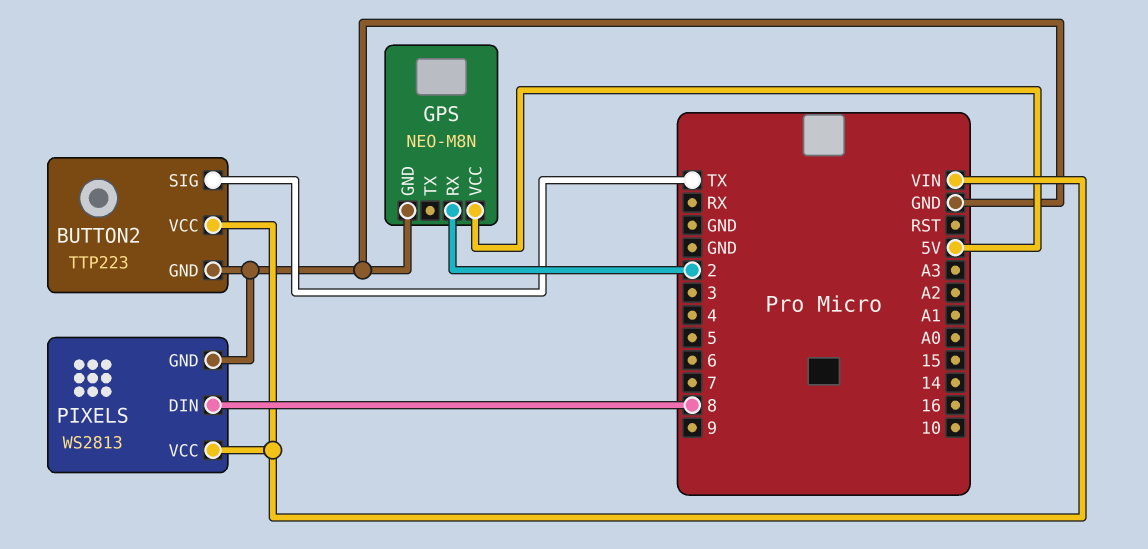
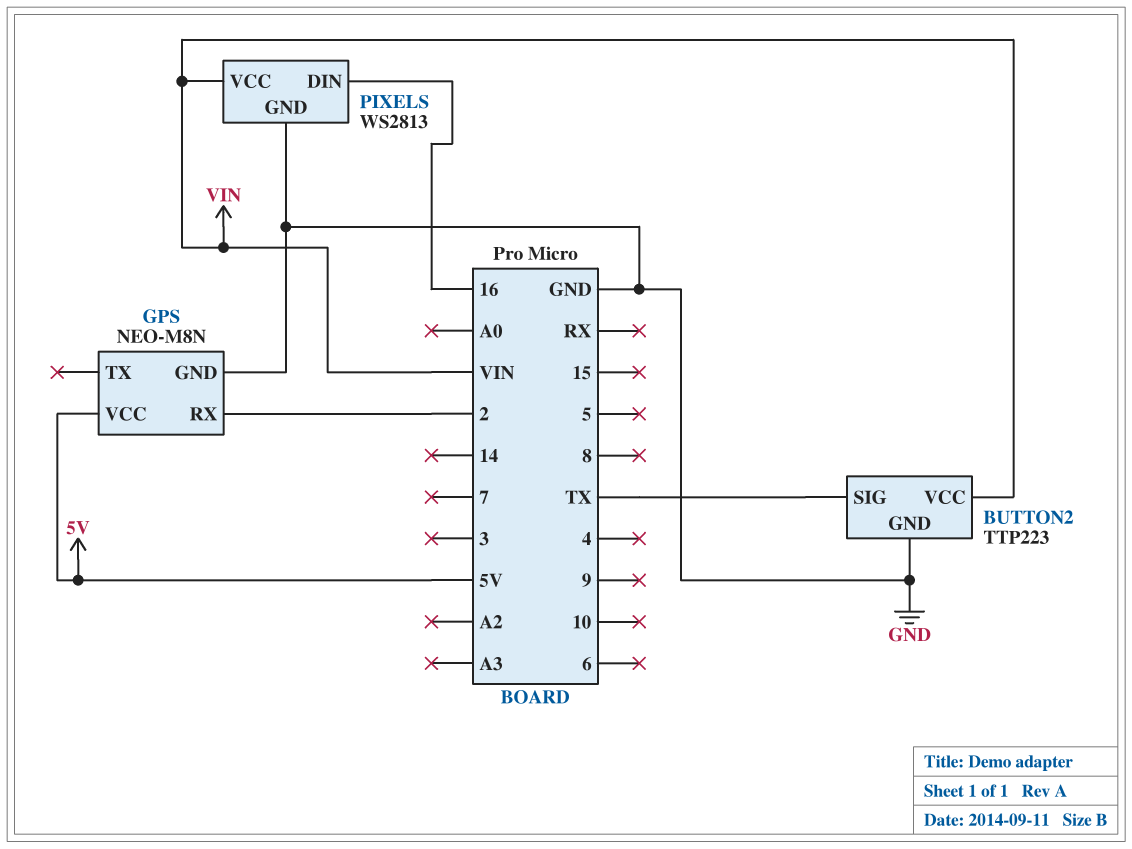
PIXELS pin DIN: 8 -> 16

